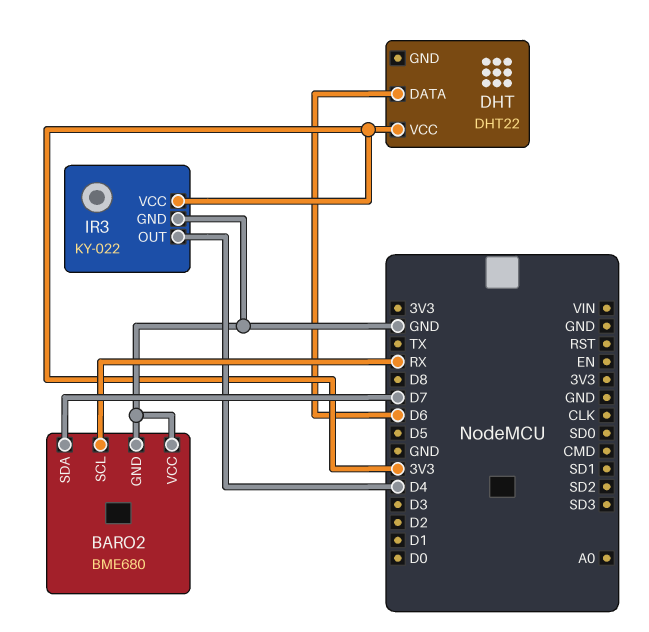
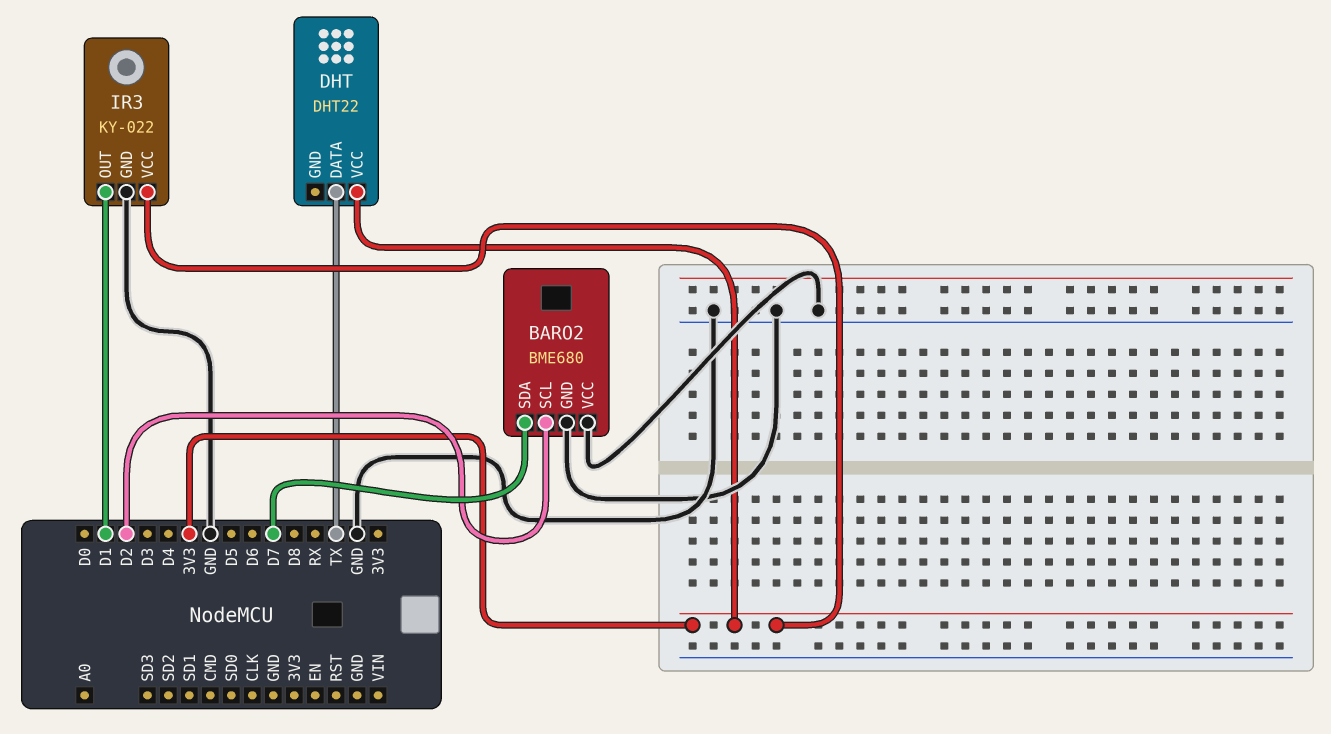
BARO2 pin SCL: RX -> D2
DHT pin DATA: D6 -> TX
IR3 pin OUT: D4 -> D1

